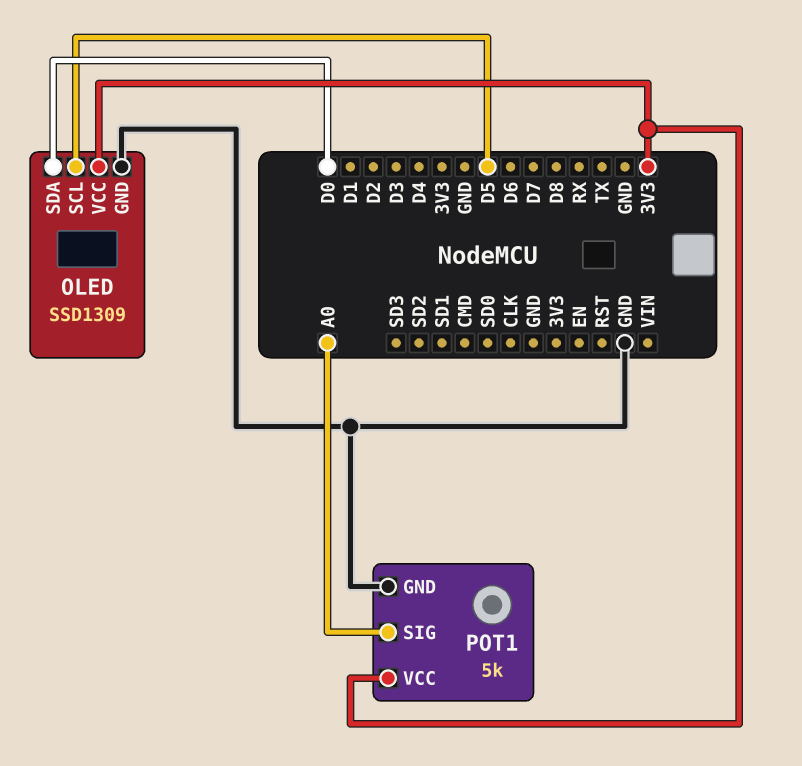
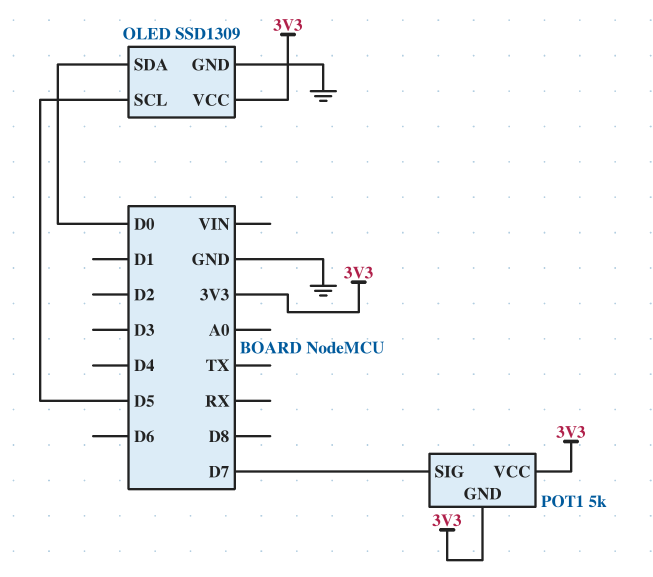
POT1 pin GND: GND -> 3V3
POT1 pin SIG: A0 -> D7

